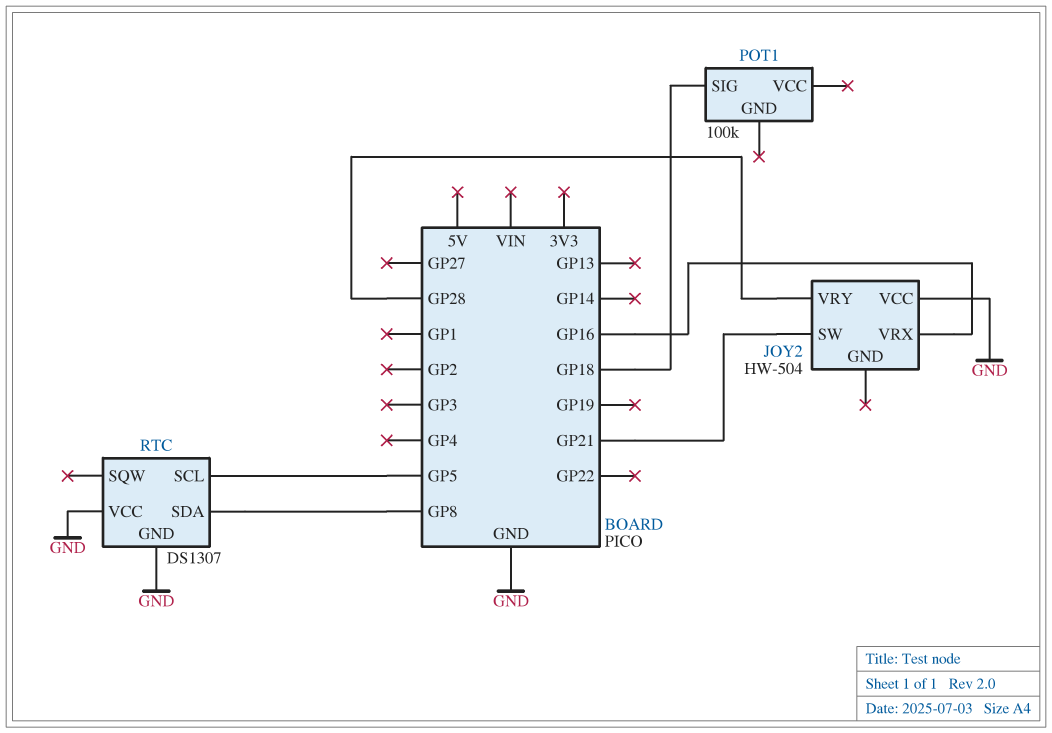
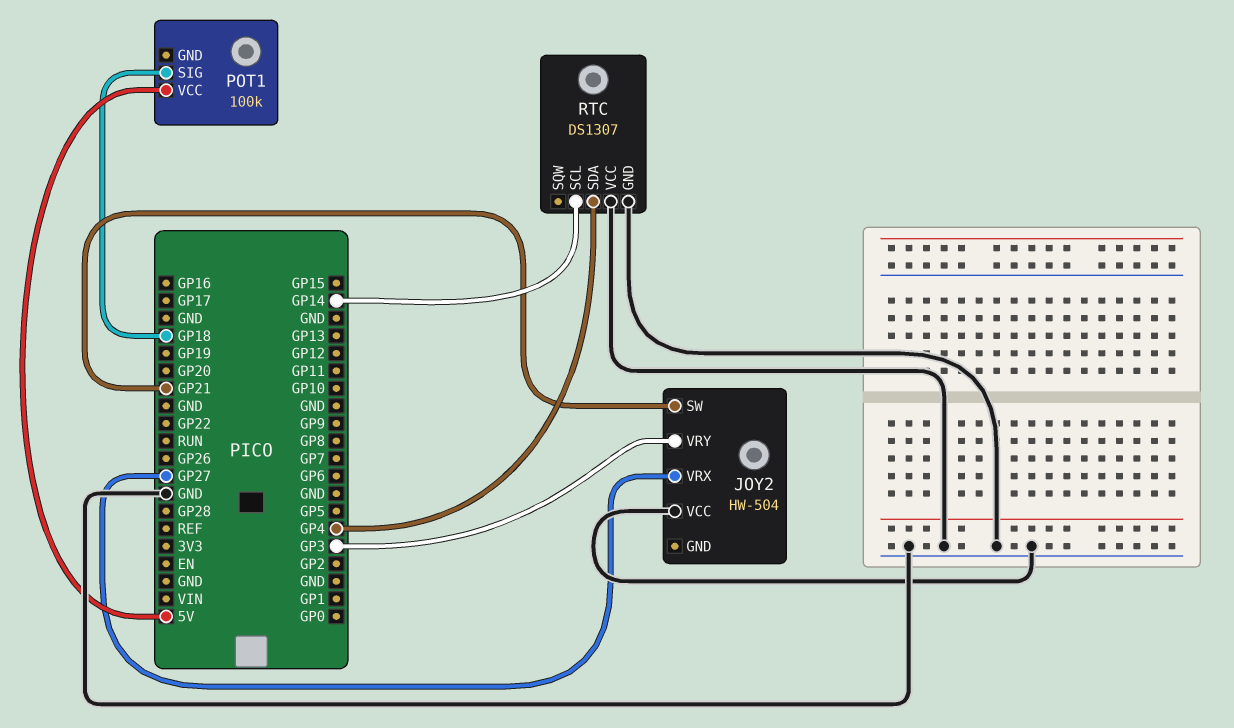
JOY2 pin VRX: GP16 -> GP27
JOY2 pin VRY: GP28 -> GP3
POT1 pin VCC: none -> 5V
RTC pin SCL: GP5 -> GP14
RTC pin SDA: GP8 -> GP4

